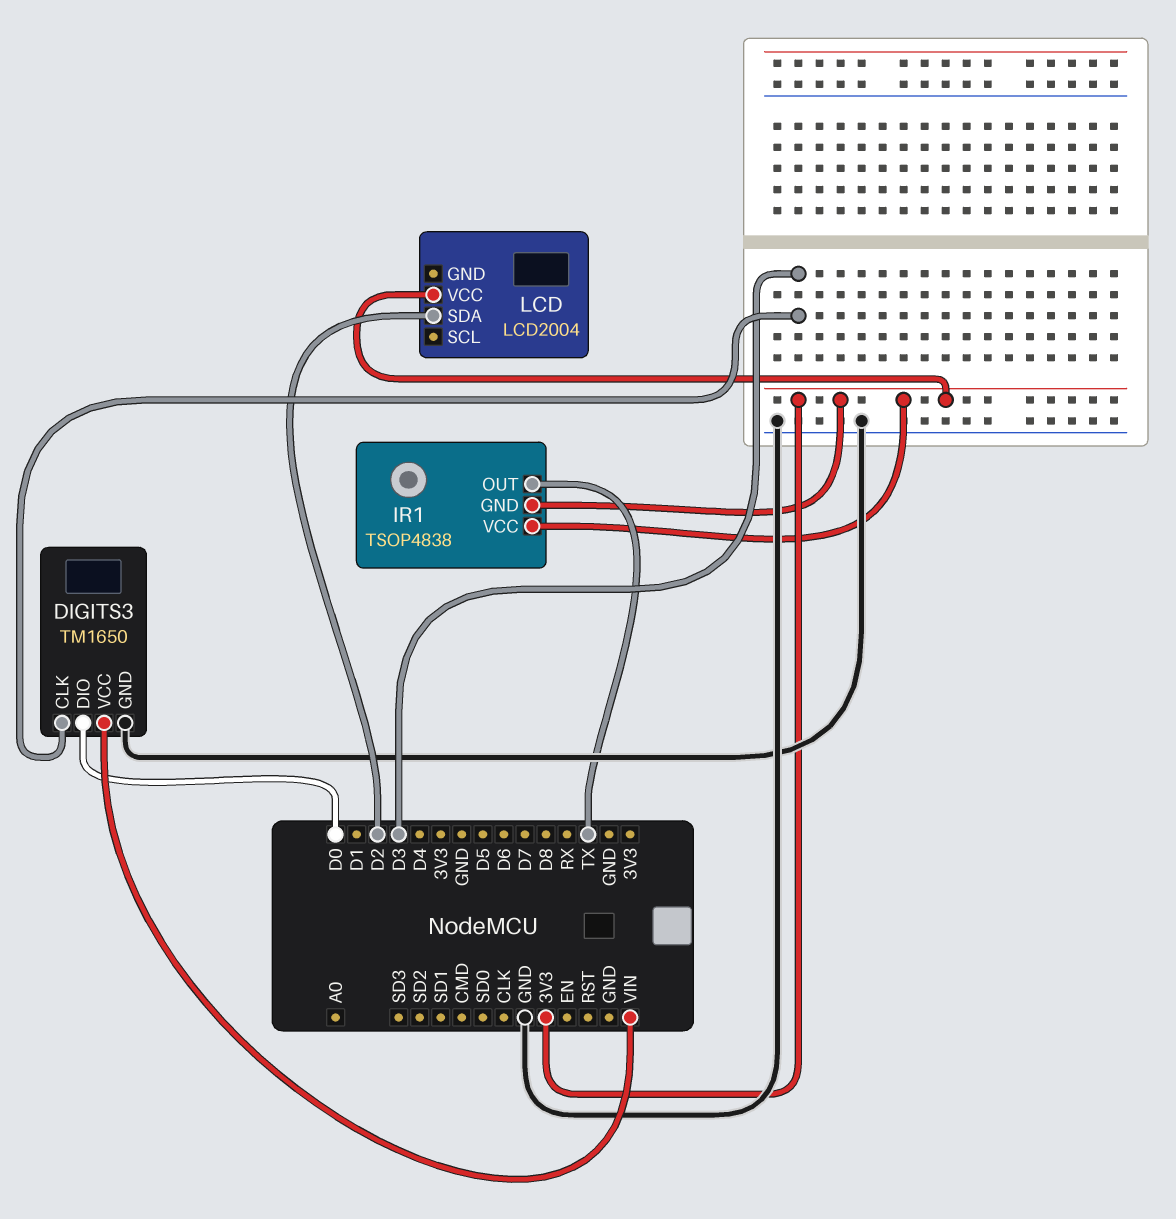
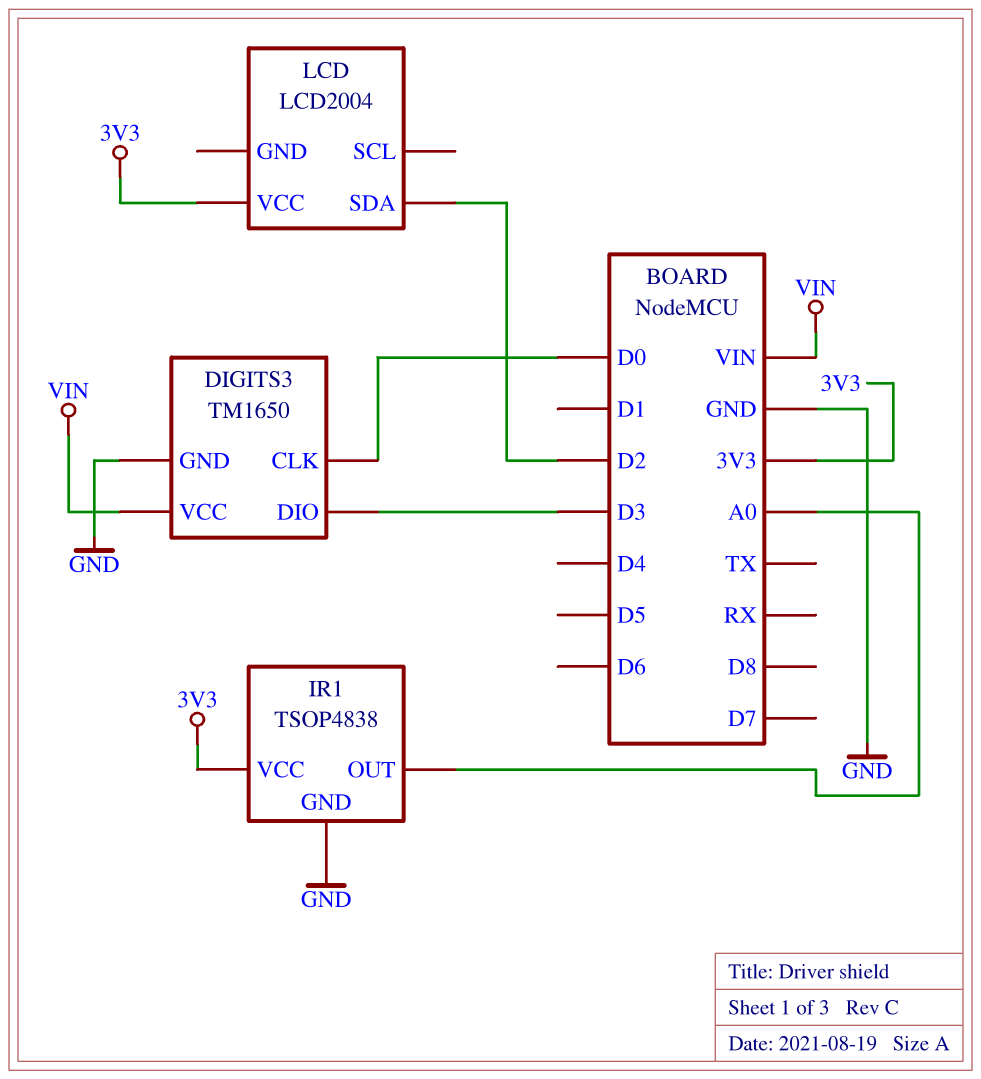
DIGITS3 pin CLK: D3 -> D0
DIGITS3 pin DIO: D0 -> D3
IR1 pin GND: 3V3 -> GND
IR1 pin OUT: TX -> A0

